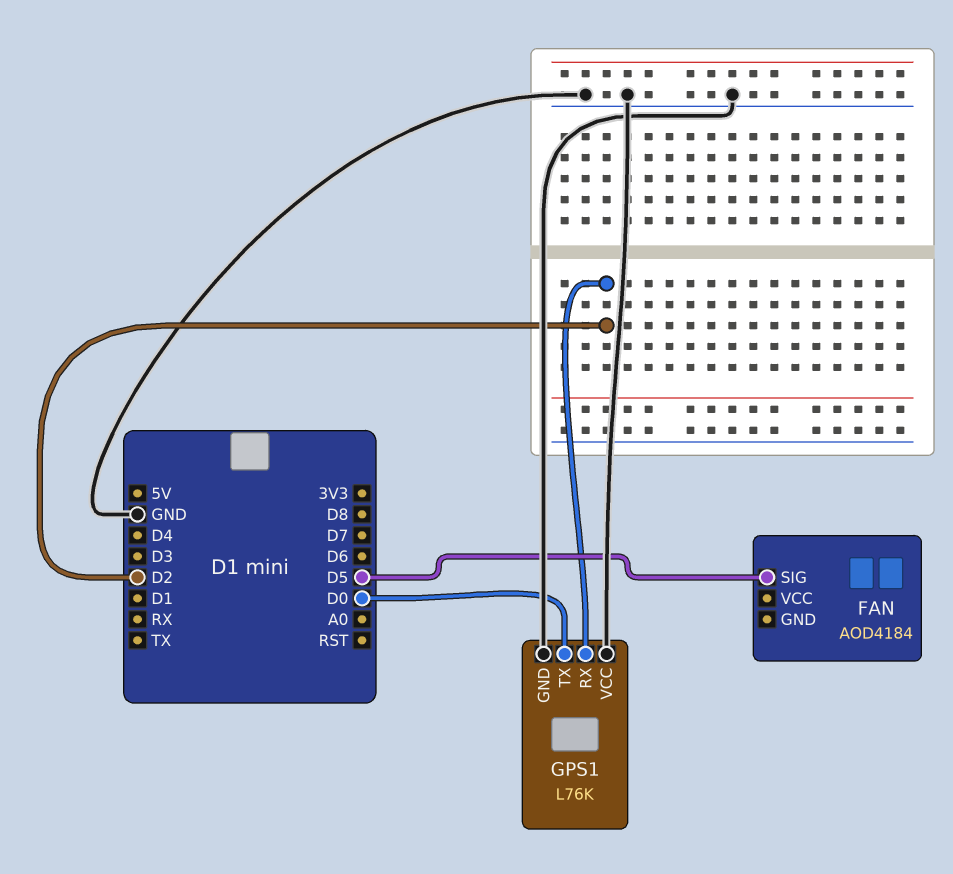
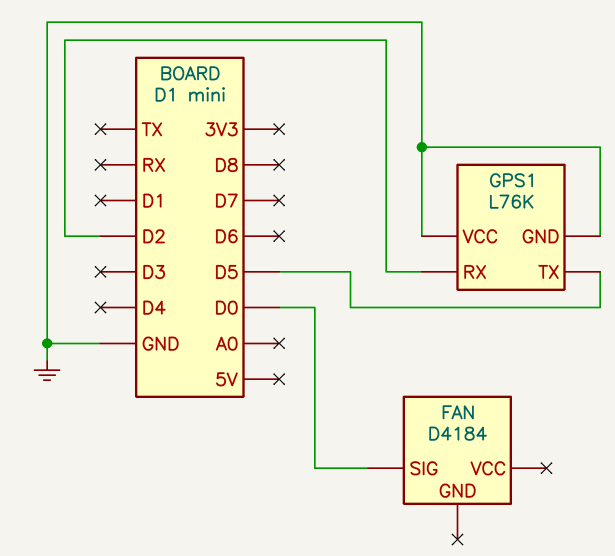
FAN: AOD4184 -> D4184
FAN pin SIG: D5 -> D0
GPS1 pin TX: D0 -> D5

